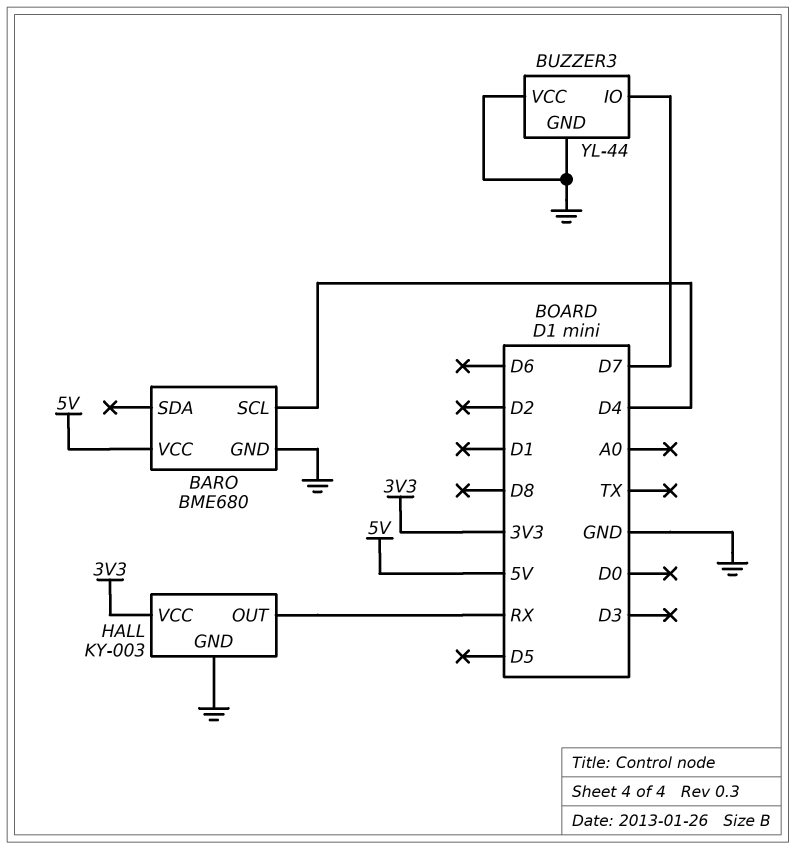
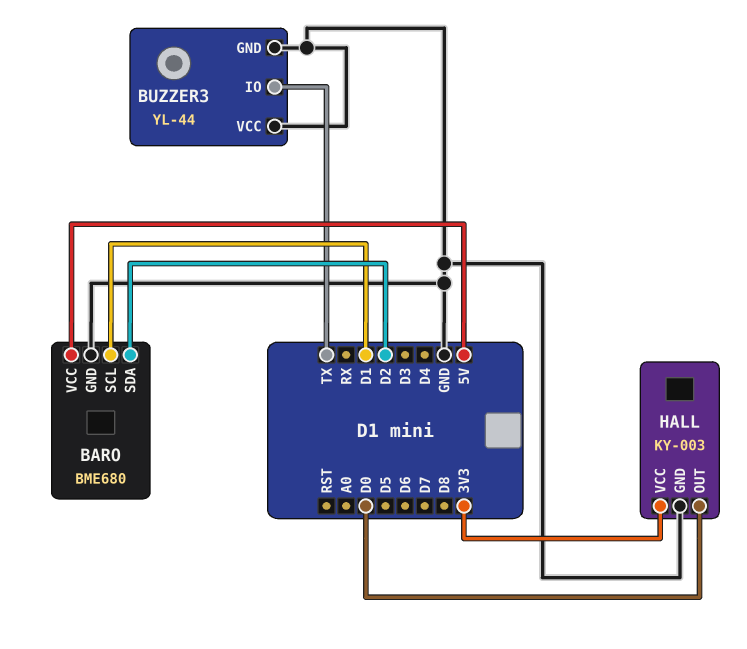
BARO pin SCL: D4 -> D1
BARO pin SDA: none -> D2
BUZZER3 pin IO: D7 -> TX
HALL pin OUT: RX -> D0

